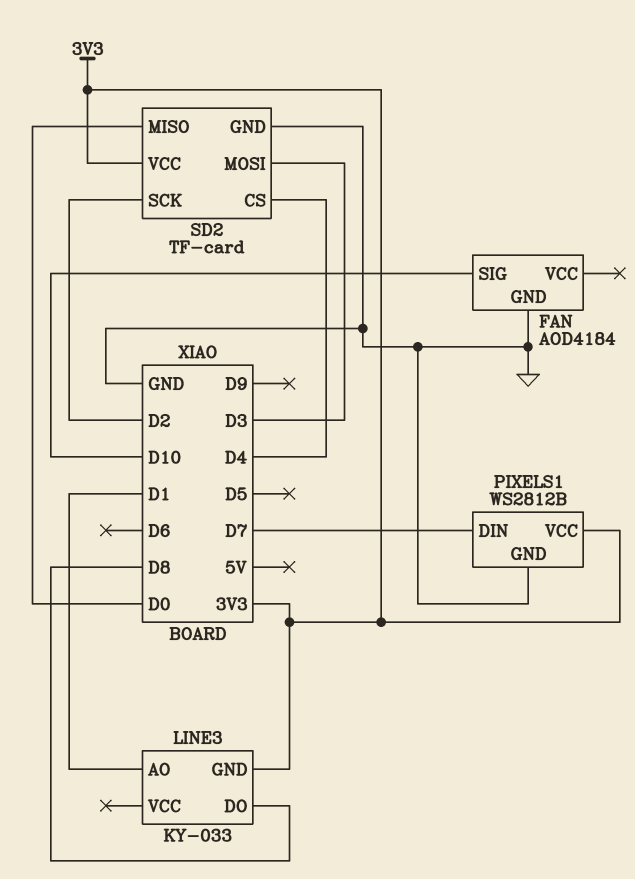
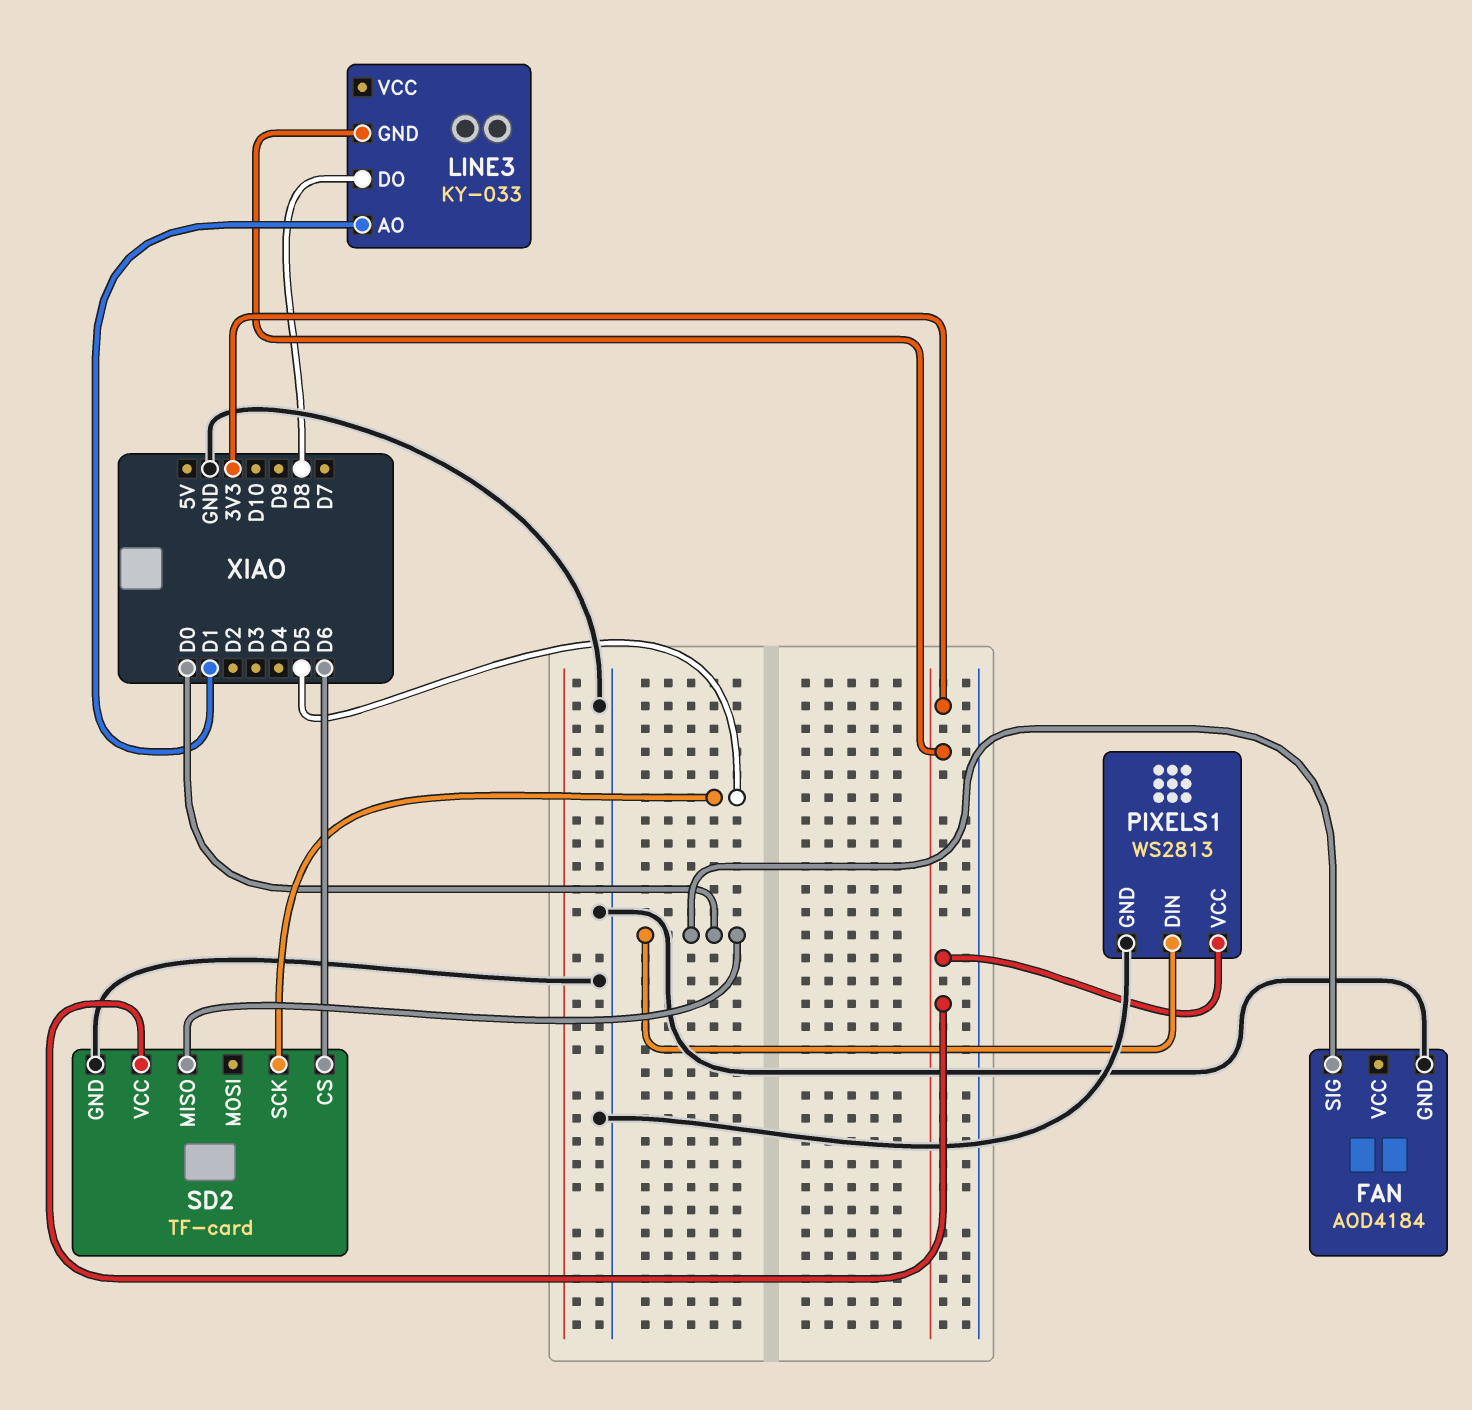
FAN pin SIG: D10 -> D0
PIXELS1: WS2812B -> WS2813
PIXELS1 pin DIN: D7 -> D0
SD2 pin CS: D4 -> D6
SD2 pin MOSI: D3 -> none
SD2 pin SCK: D2 -> D5

